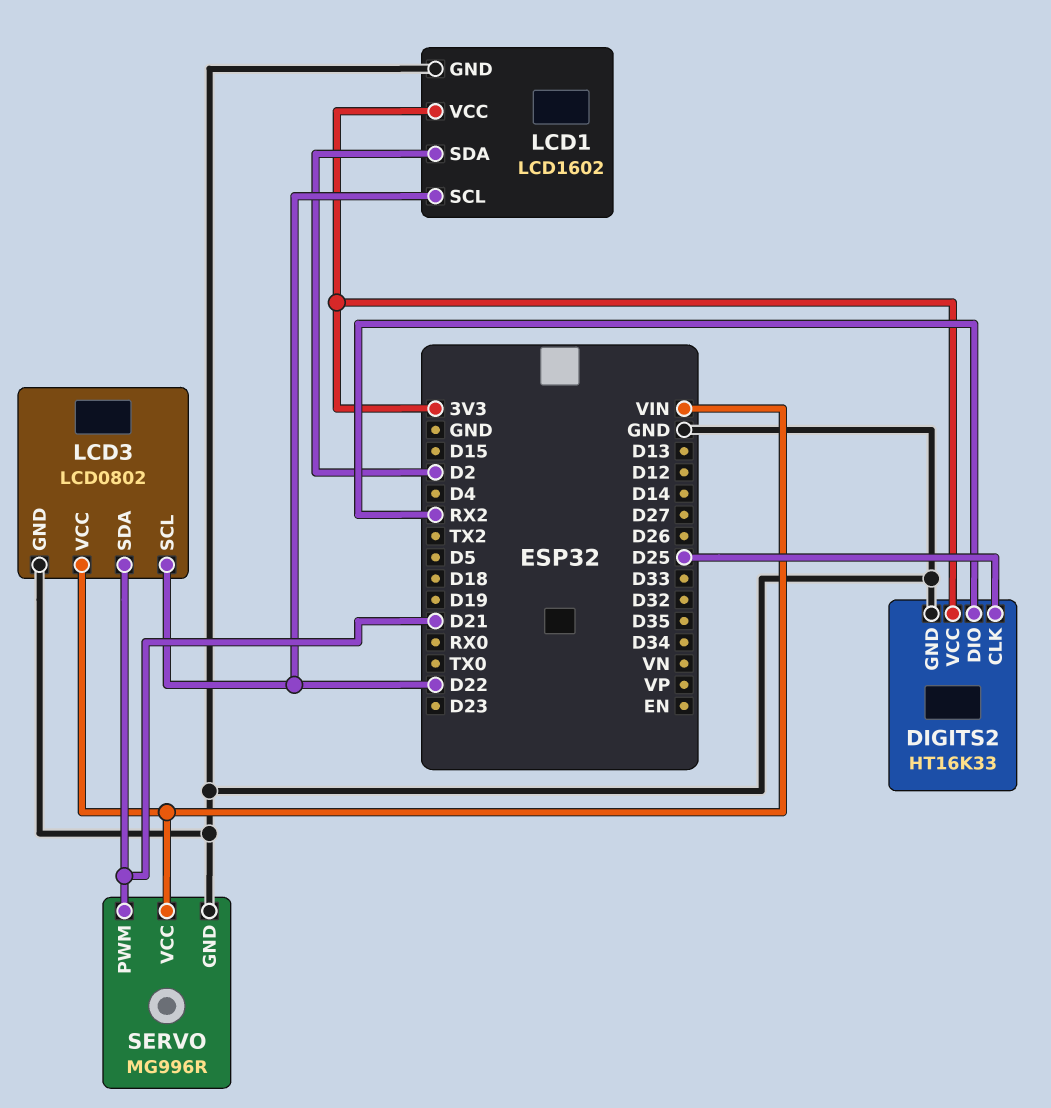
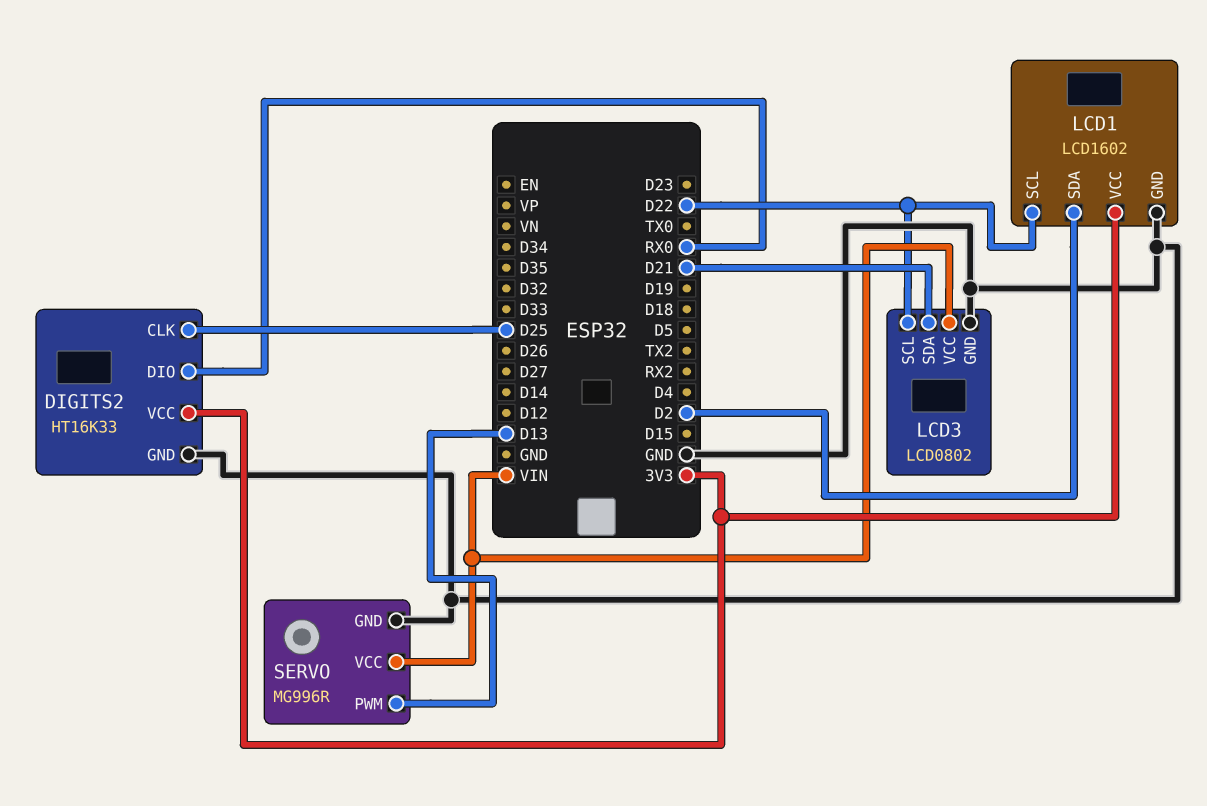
DIGITS2 pin DIO: RX2 -> RX0
SERVO pin PWM: D21 -> D13

